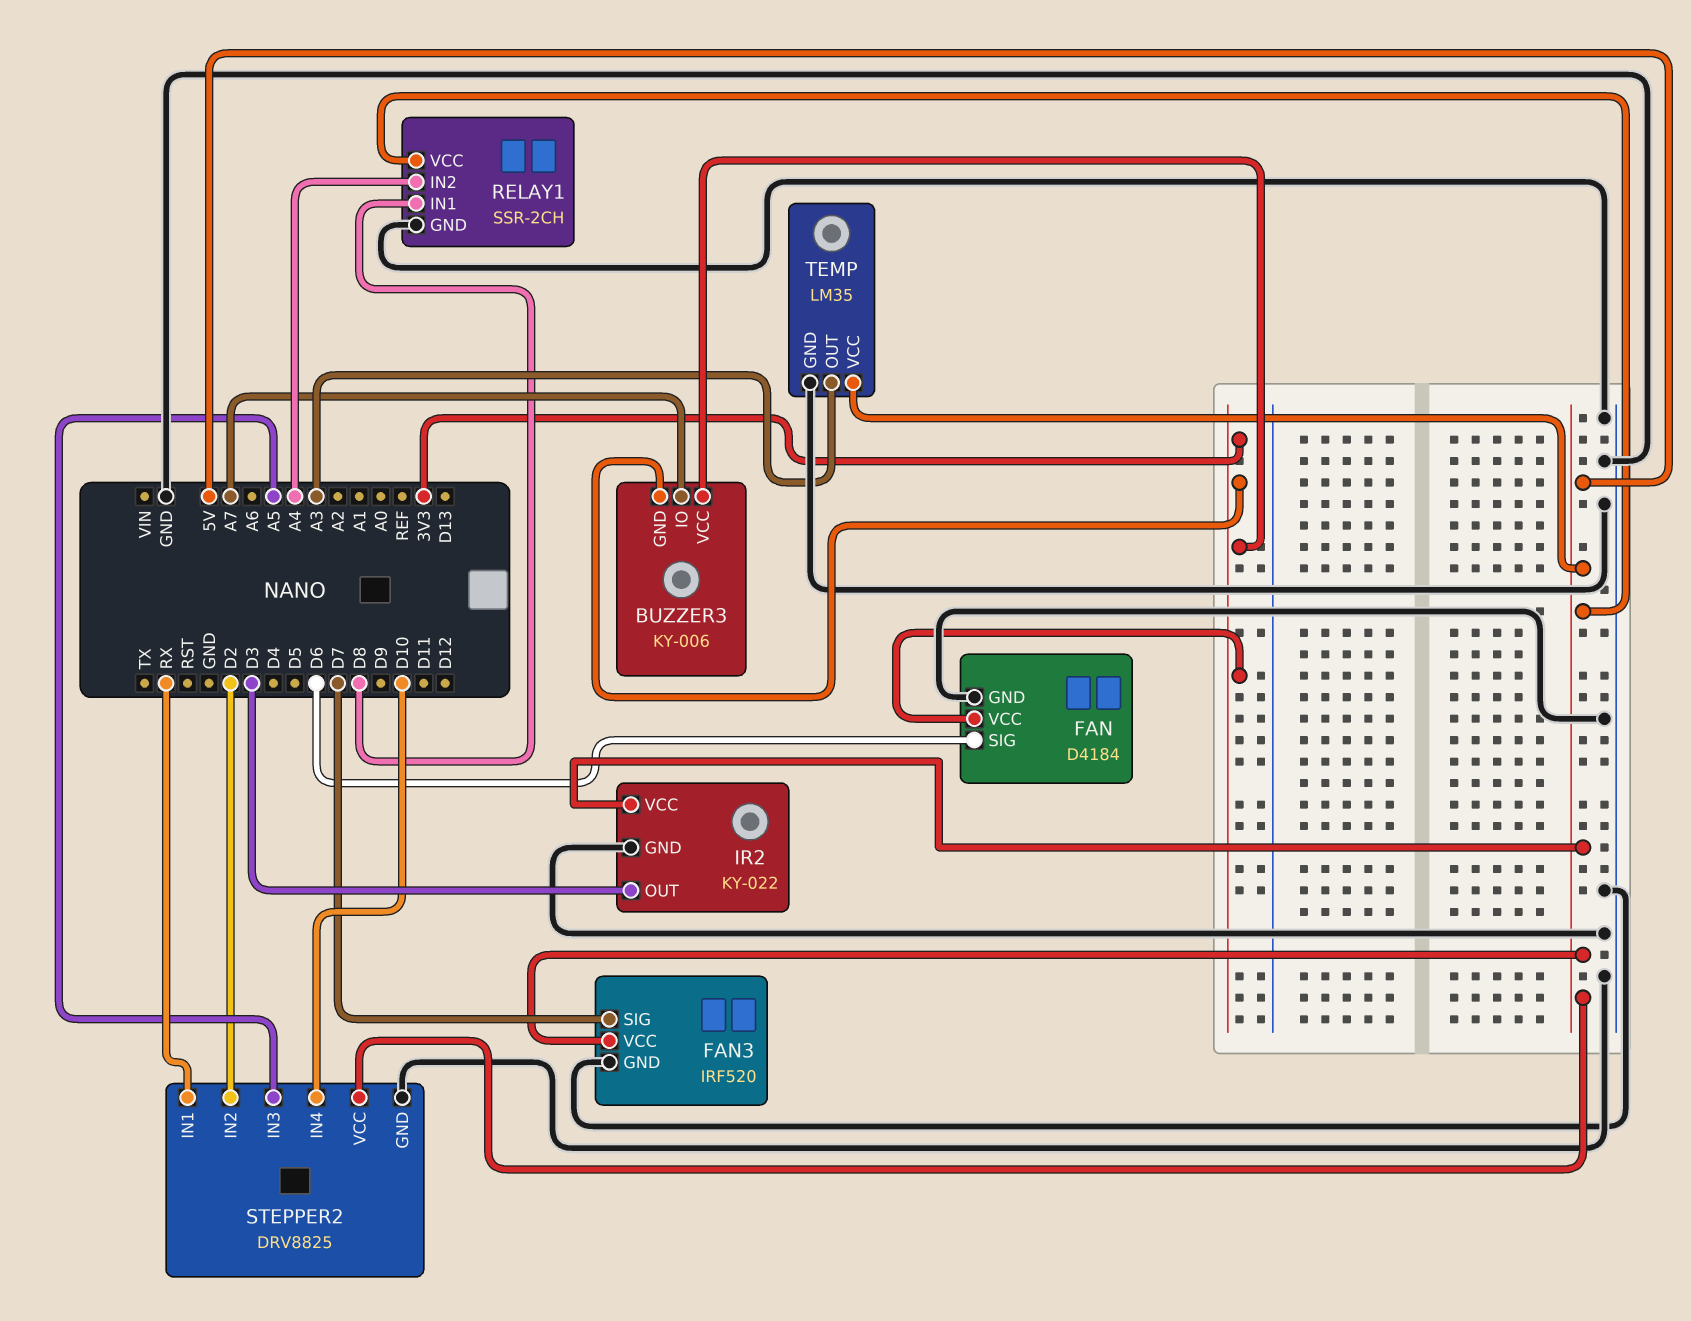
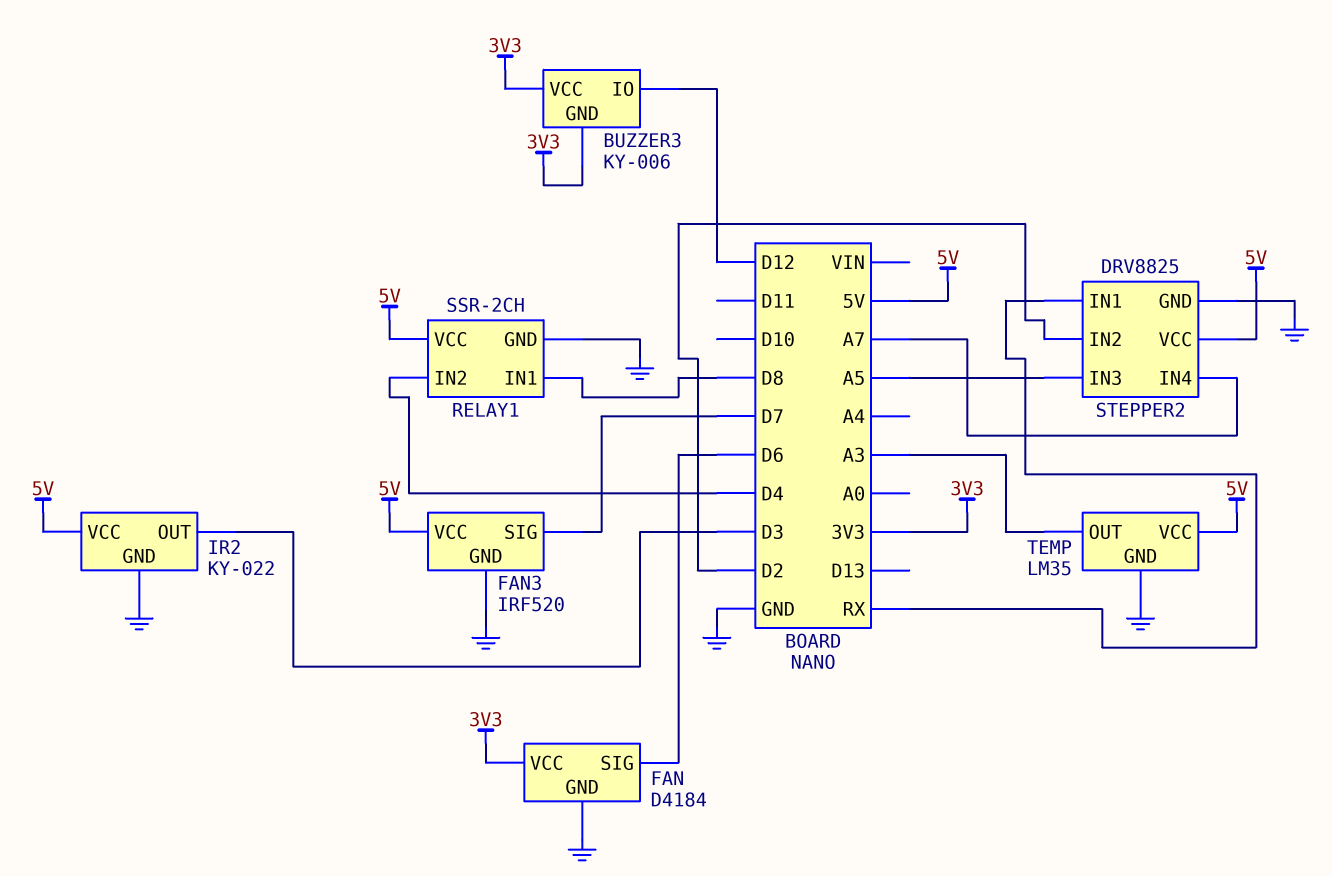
BUZZER3 pin IO: A7 -> D12
RELAY1 pin IN2: A4 -> D4
STEPPER2 pin IN4: D10 -> A7

